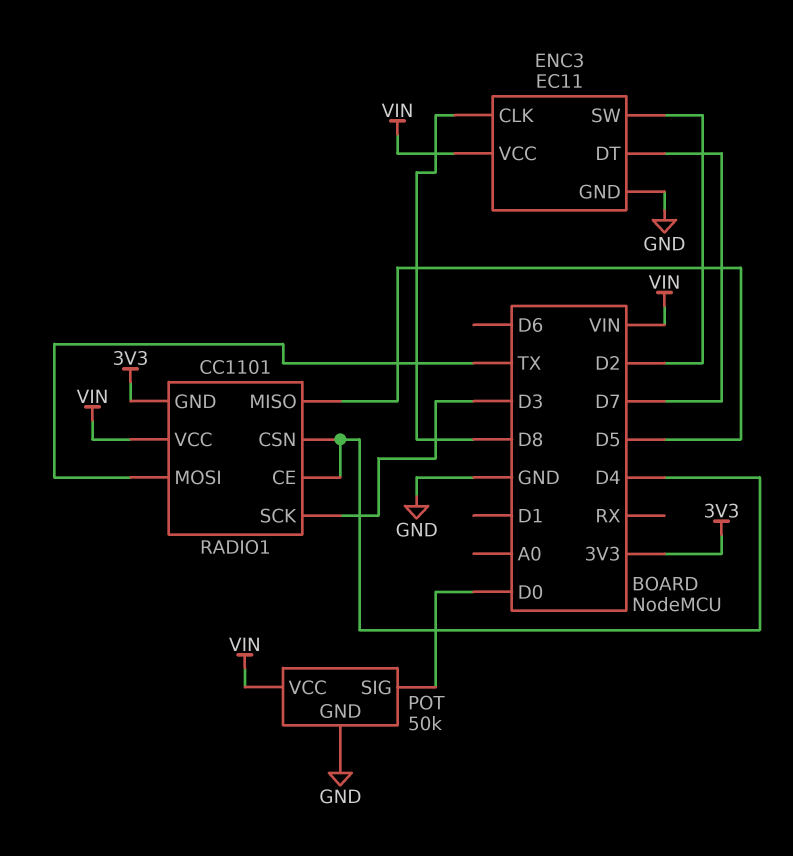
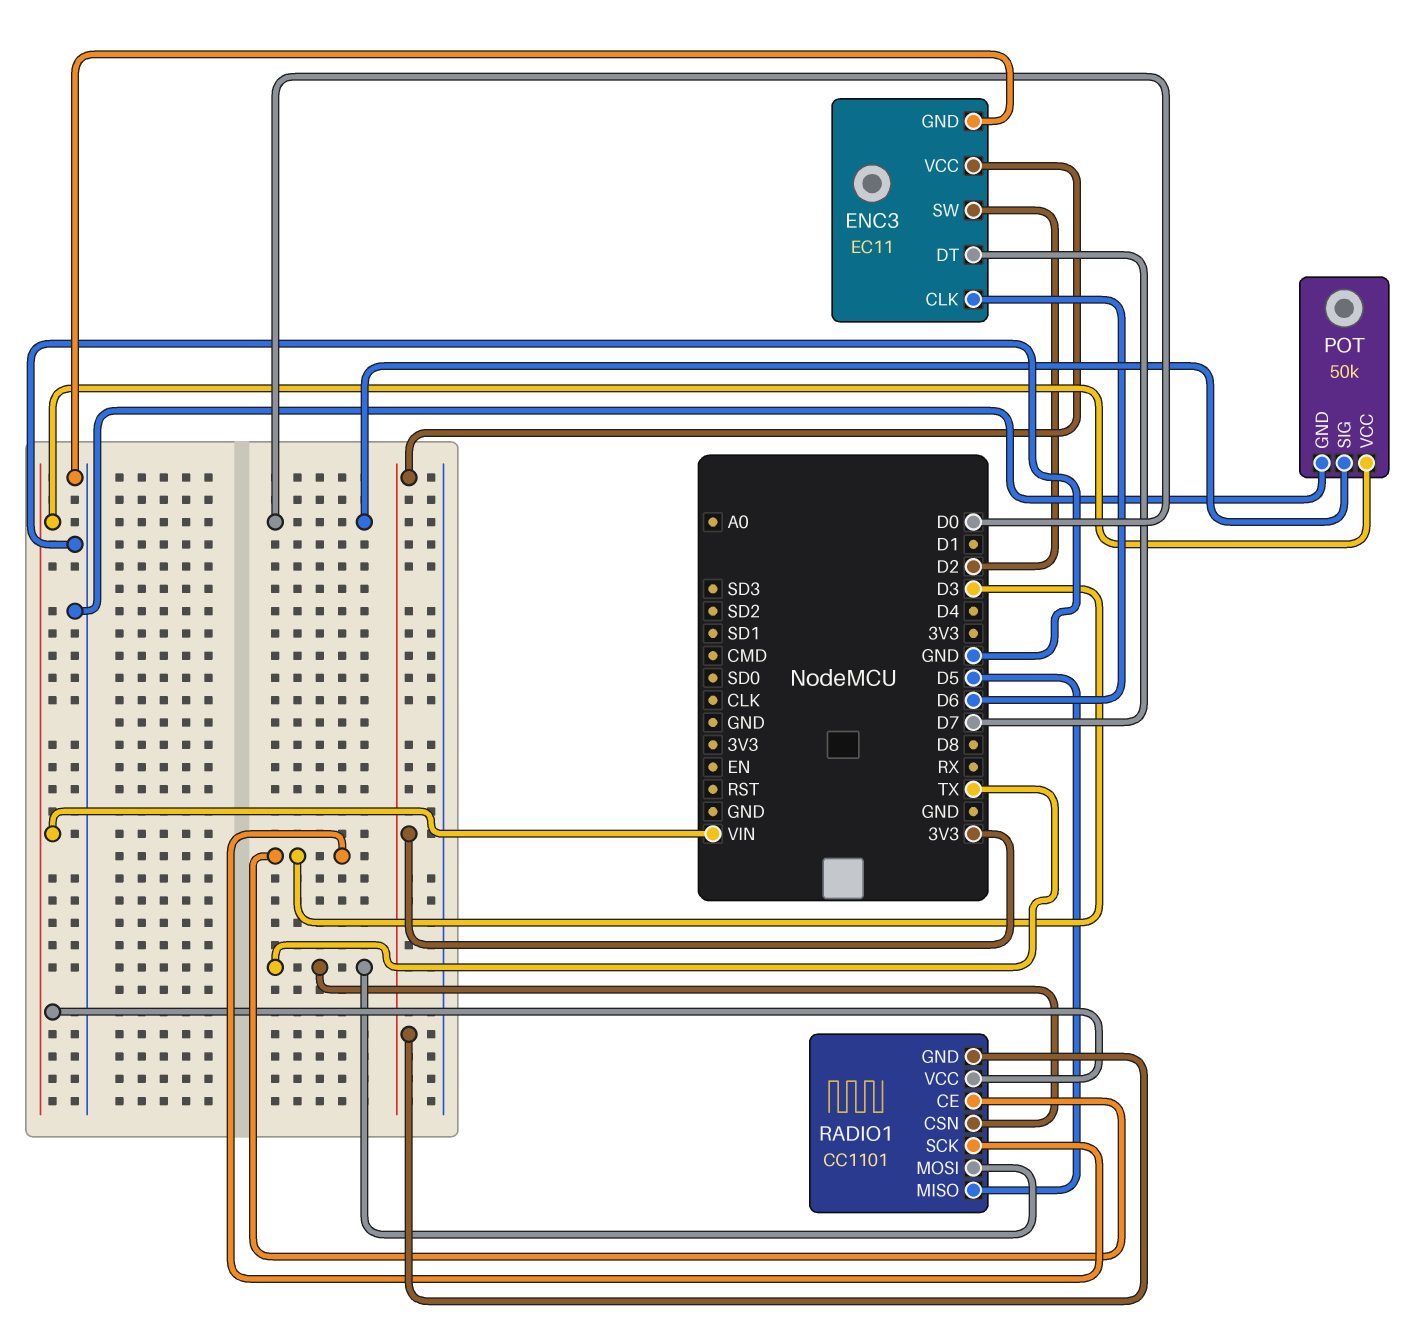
ENC3 pin CLK: D8 -> D6
ENC3 pin VCC: VIN -> 3V3
RADIO1 pin CE: D4 -> D3
RADIO1 pin CSN: D4 -> TX

